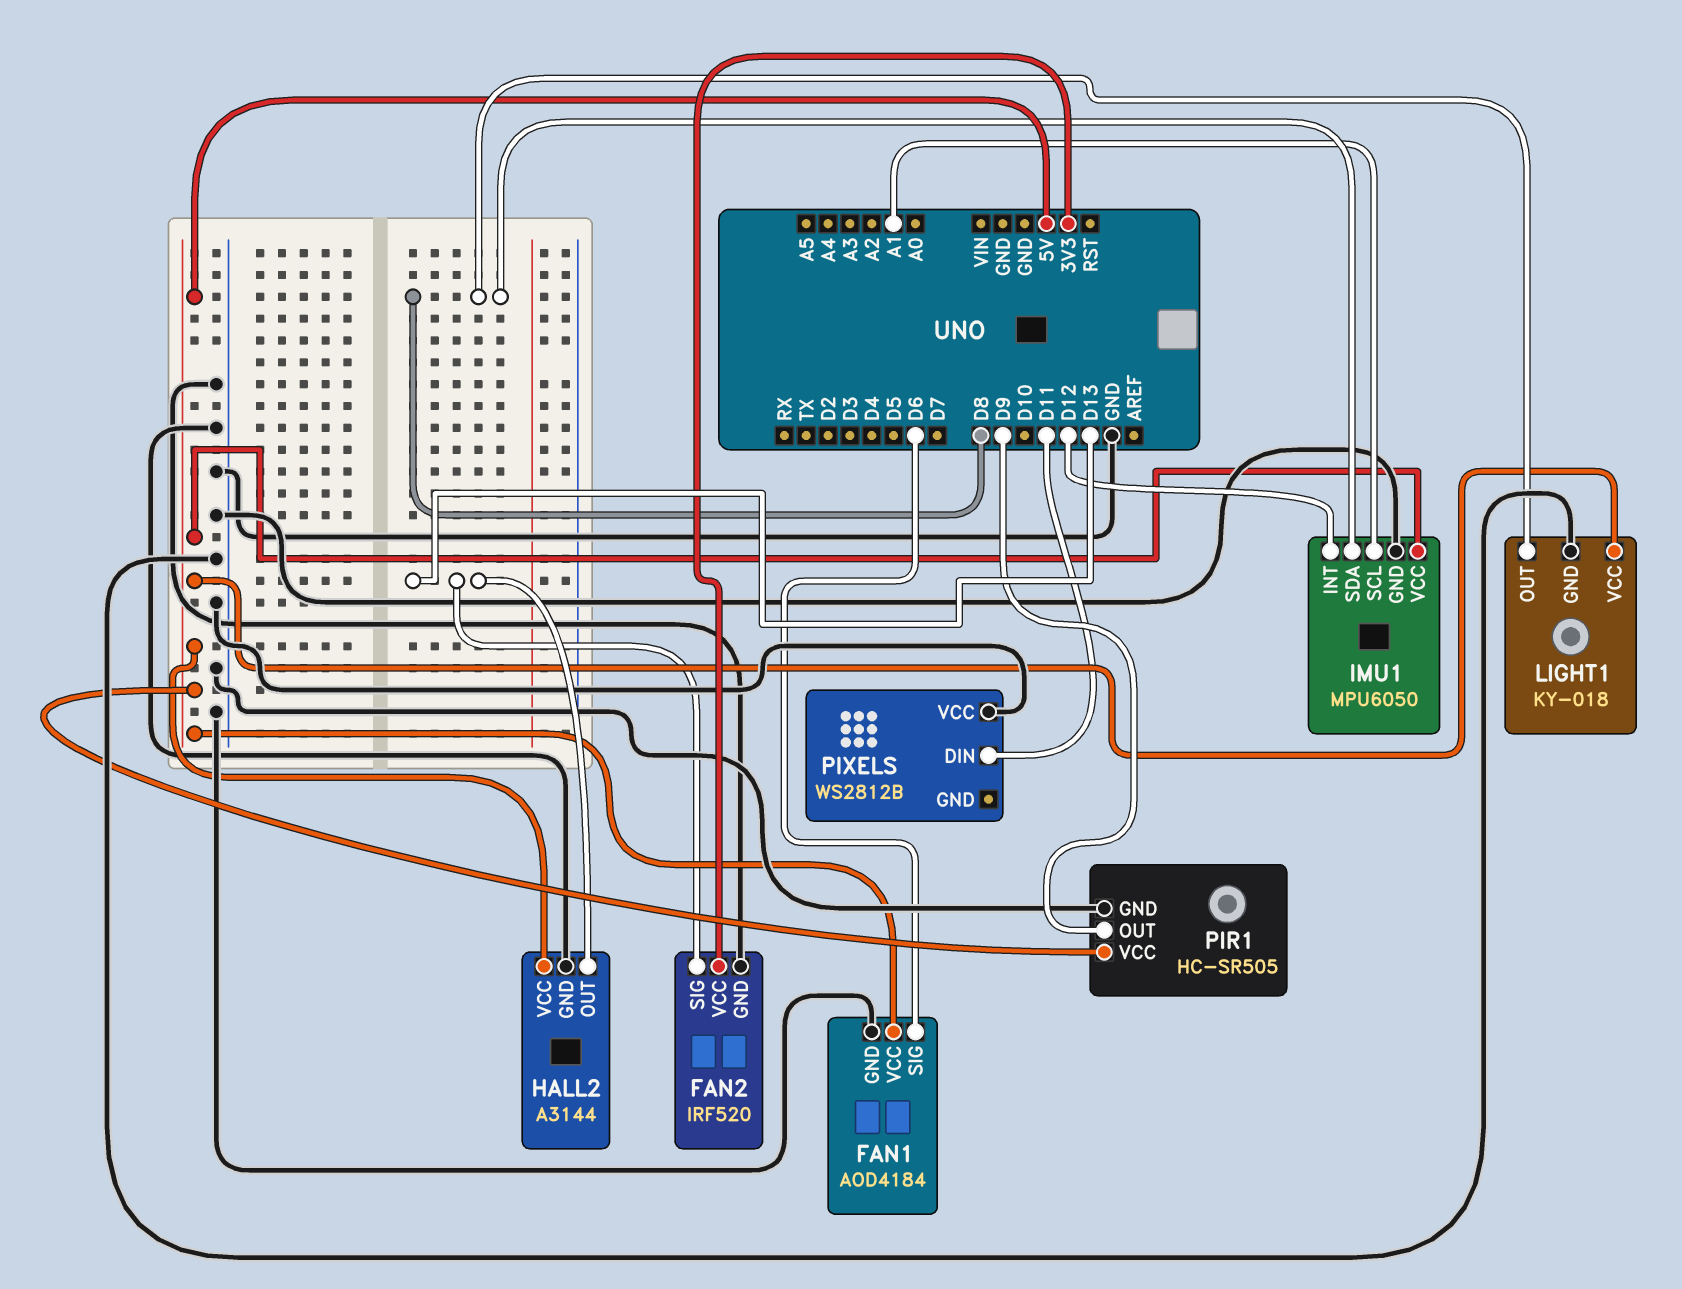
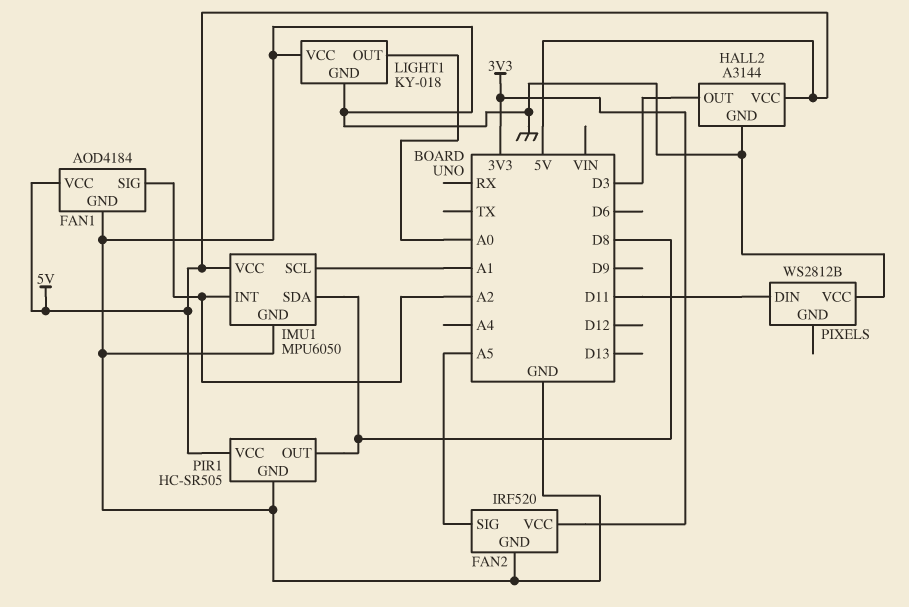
FAN1 pin SIG: D6 -> A2
FAN2 pin SIG: D13 -> A5
HALL2 pin OUT: D13 -> D3
IMU1 pin INT: D12 -> A2
LIGHT1 pin OUT: D8 -> A0
LIGHT1 pin VCC: 5V -> GND
PIR1 pin OUT: D9 -> D8

